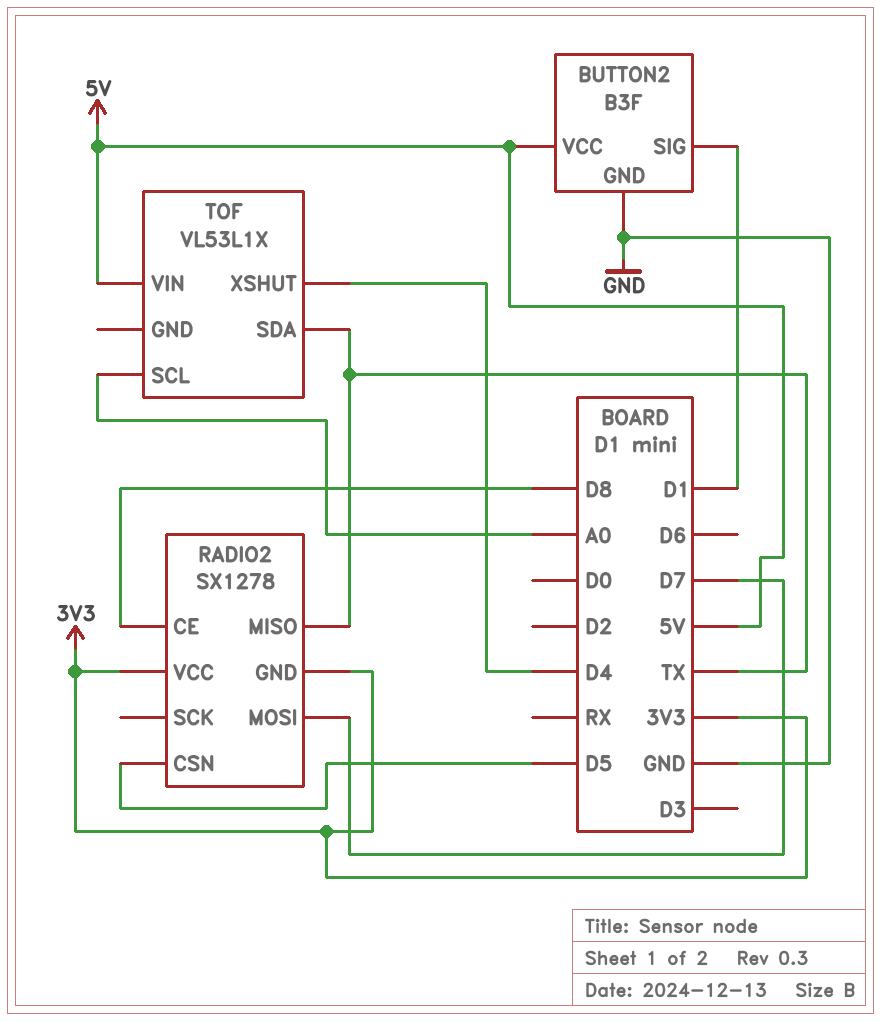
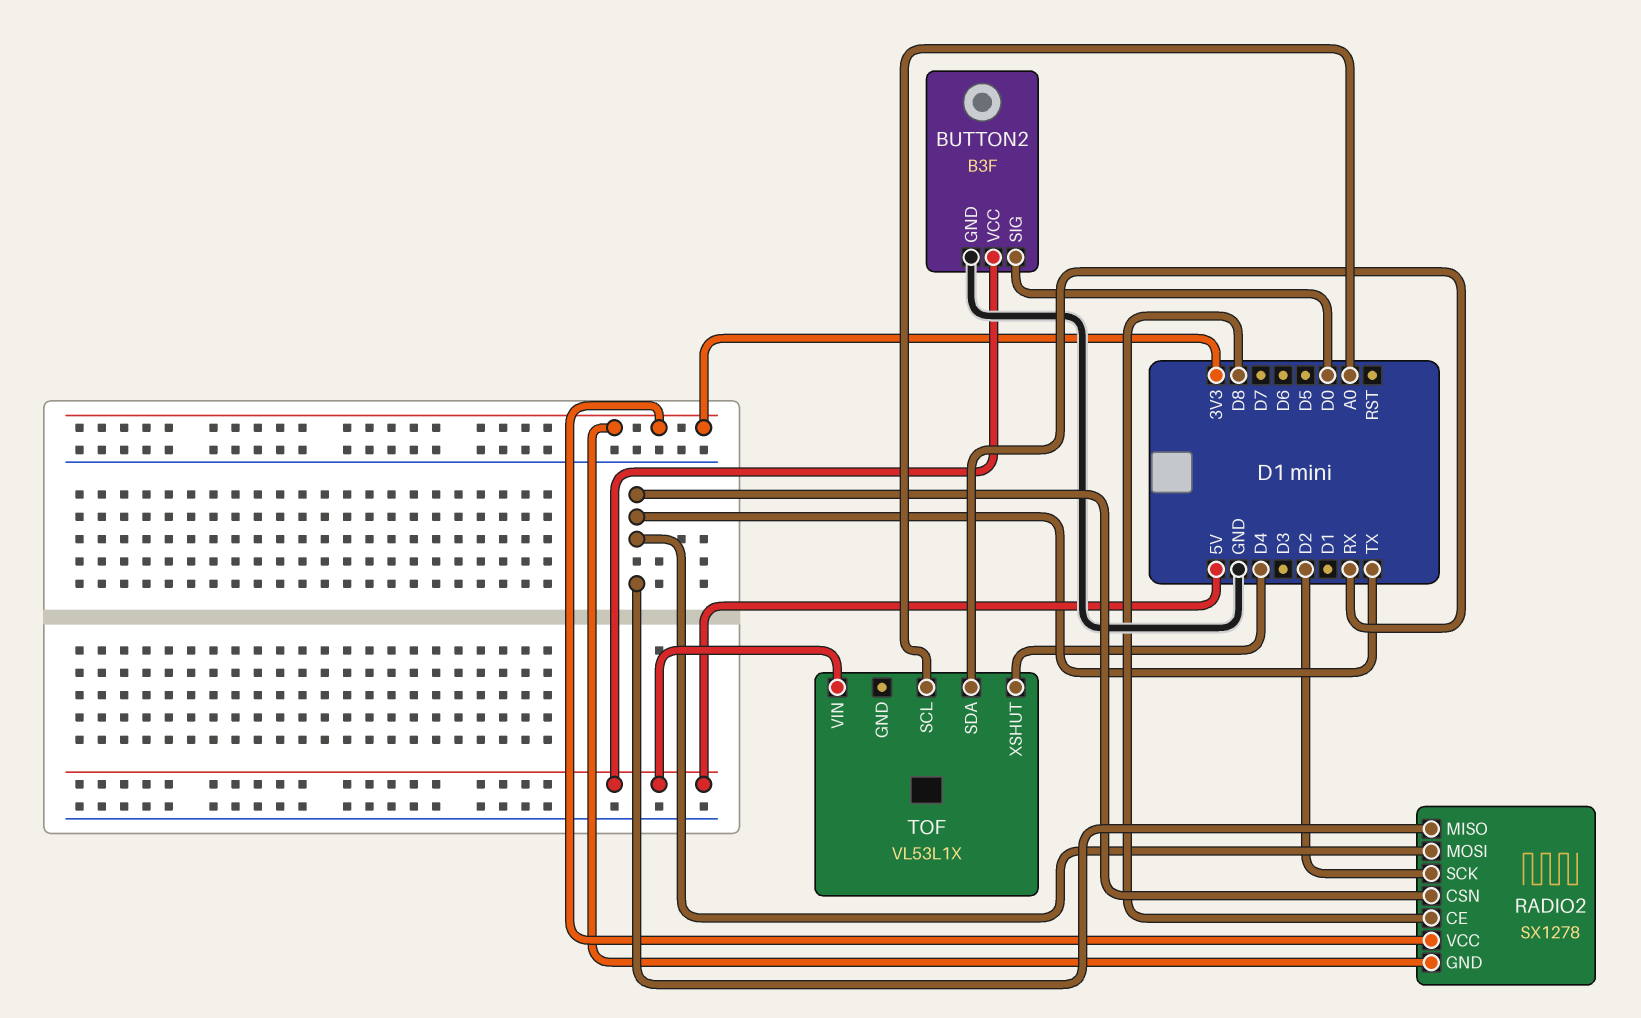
BUTTON2 pin SIG: D1 -> D0
RADIO2 pin CSN: D5 -> TX
RADIO2 pin MOSI: D7 -> TX
RADIO2 pin SCK: none -> D2
TOF pin SDA: TX -> RX

